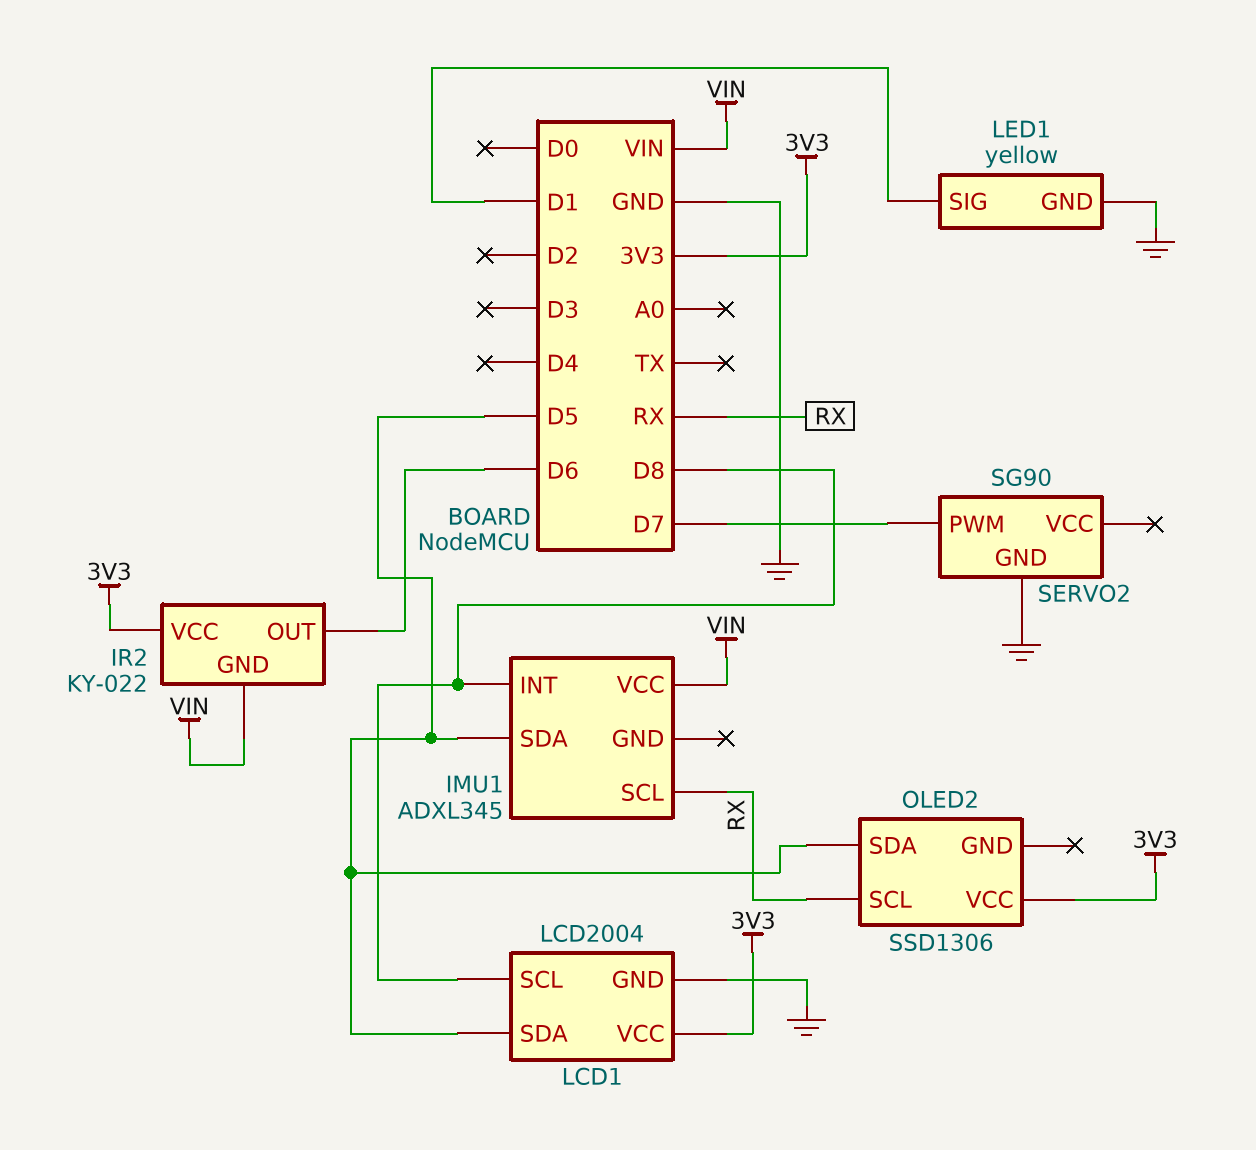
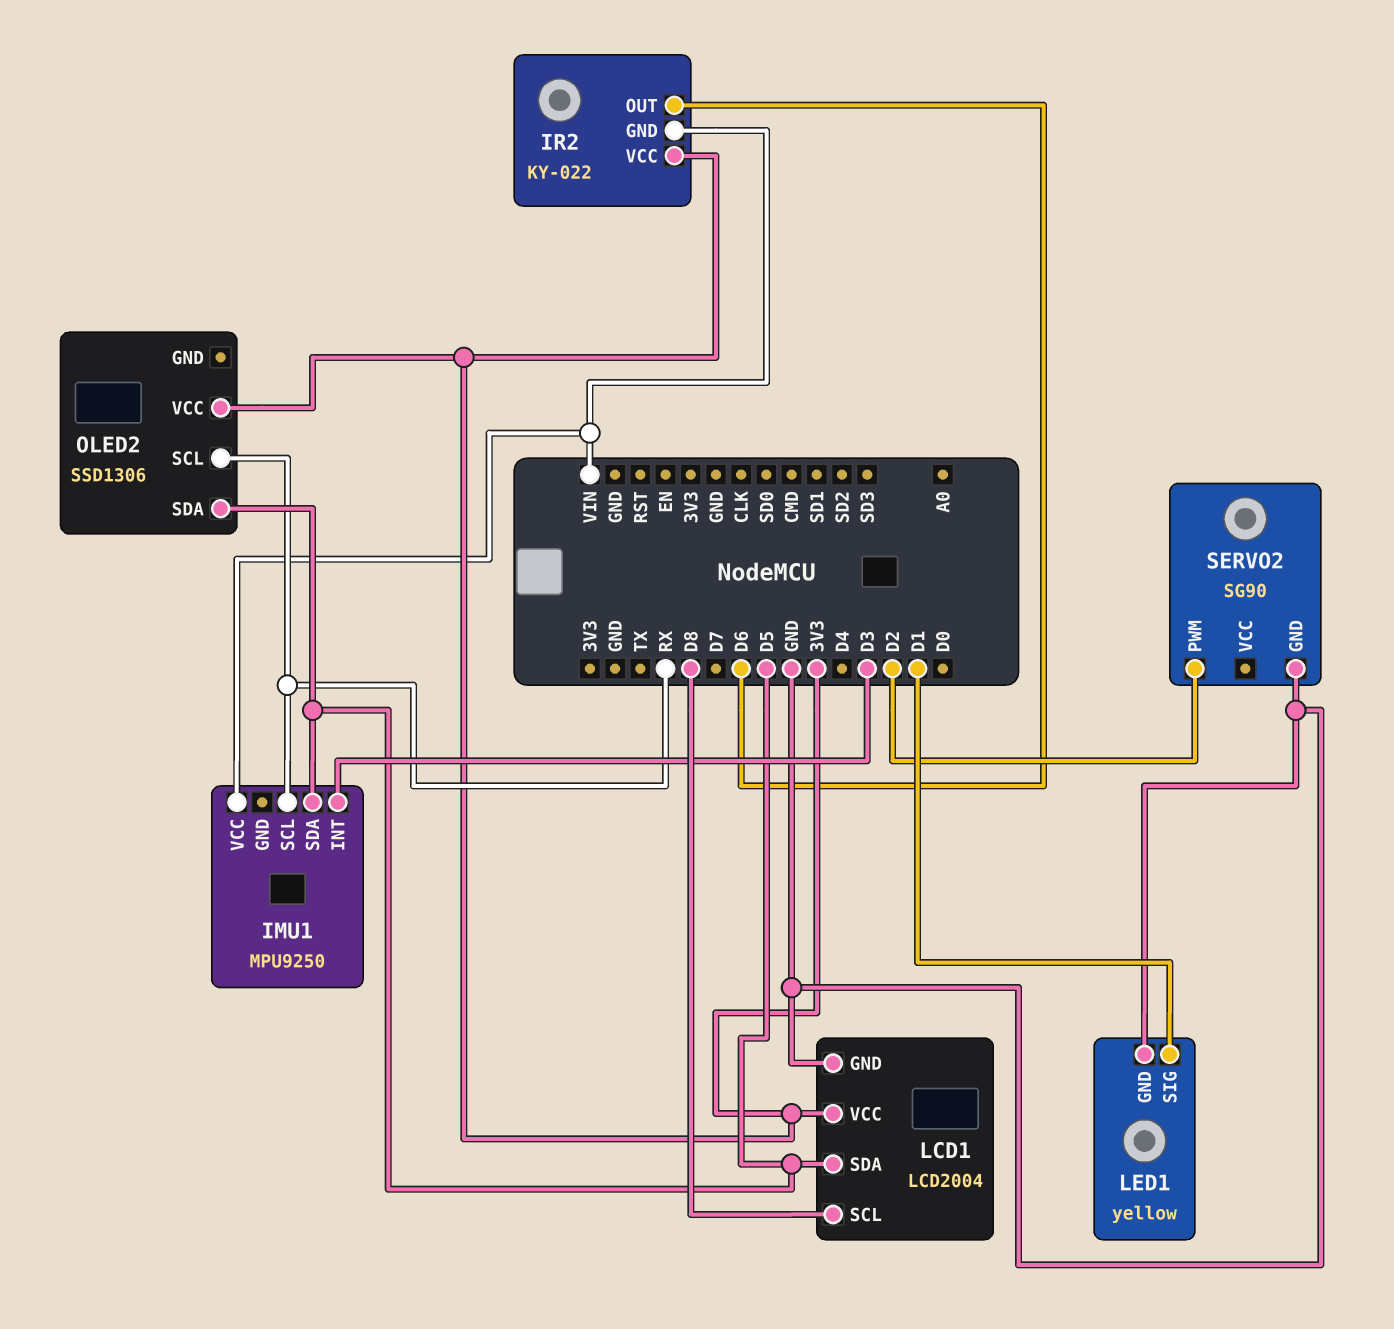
IMU1: ADXL345 -> MPU9250
IMU1 pin INT: D8 -> D3
SERVO2 pin PWM: D7 -> D2

